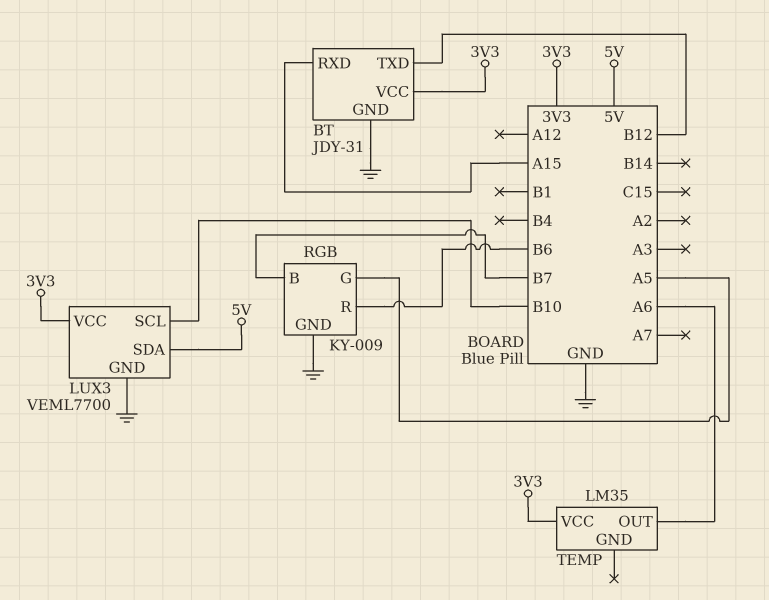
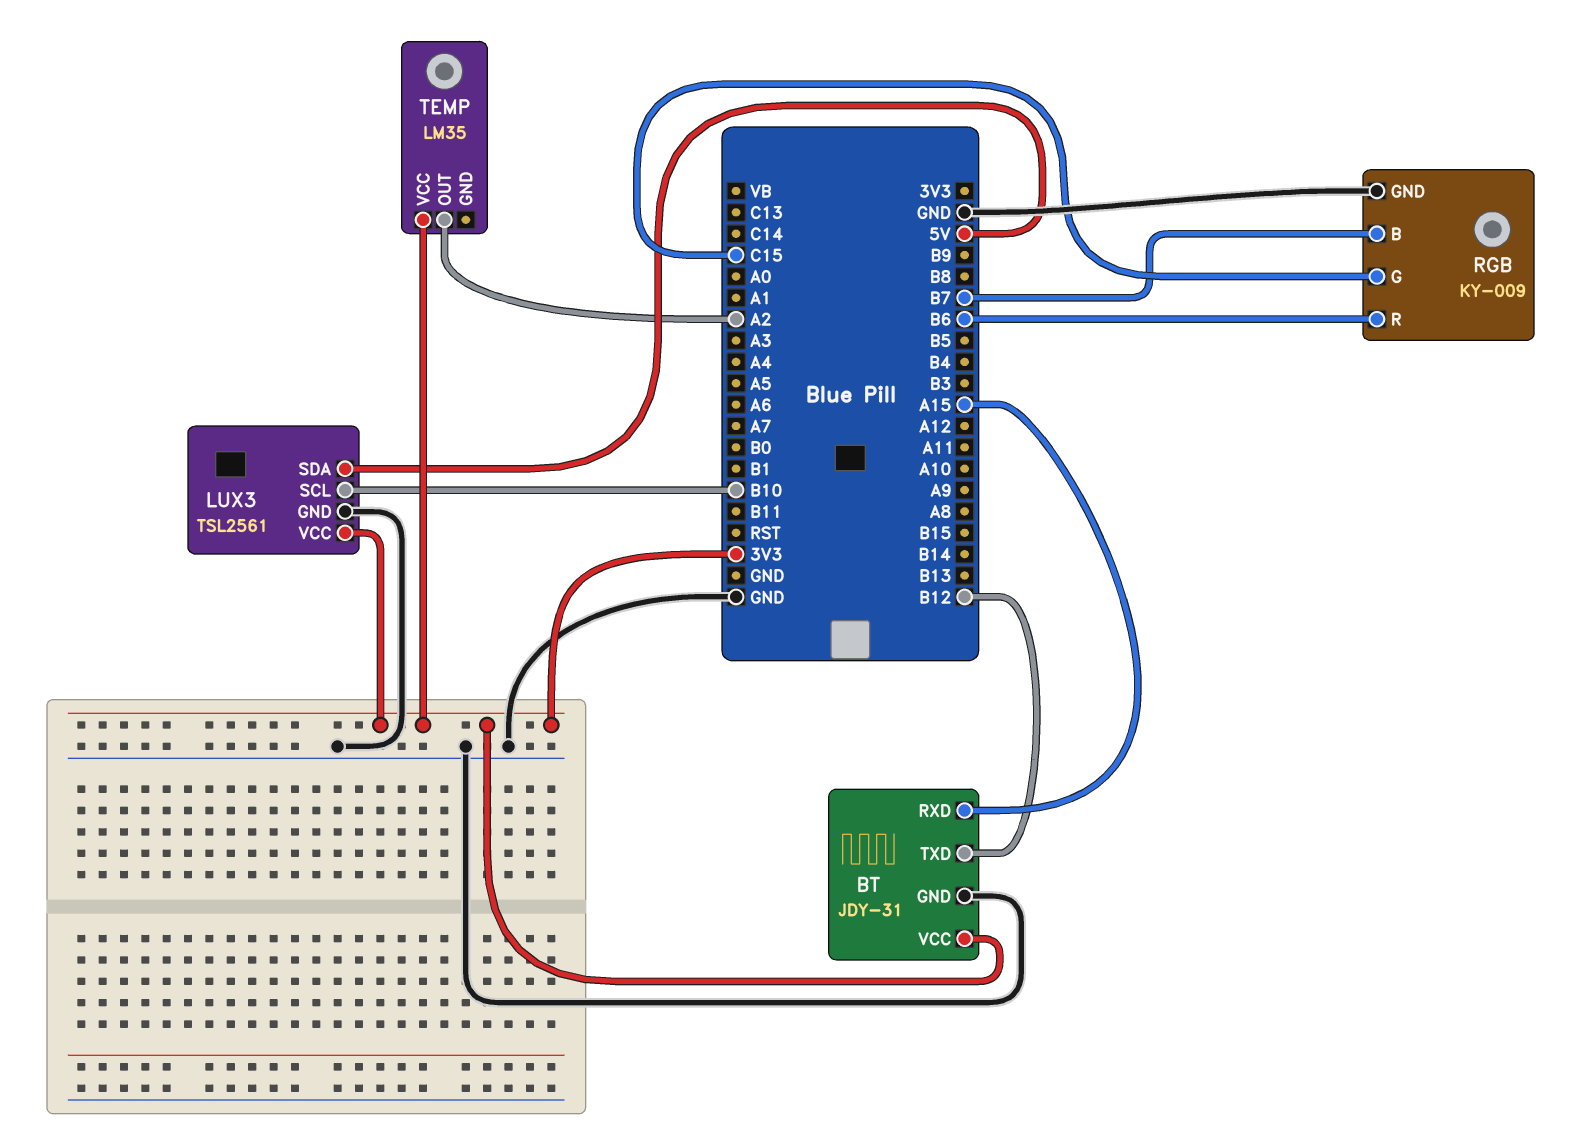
LUX3: VEML7700 -> TSL2561
RGB pin G: A5 -> C15
TEMP pin OUT: A6 -> A2

